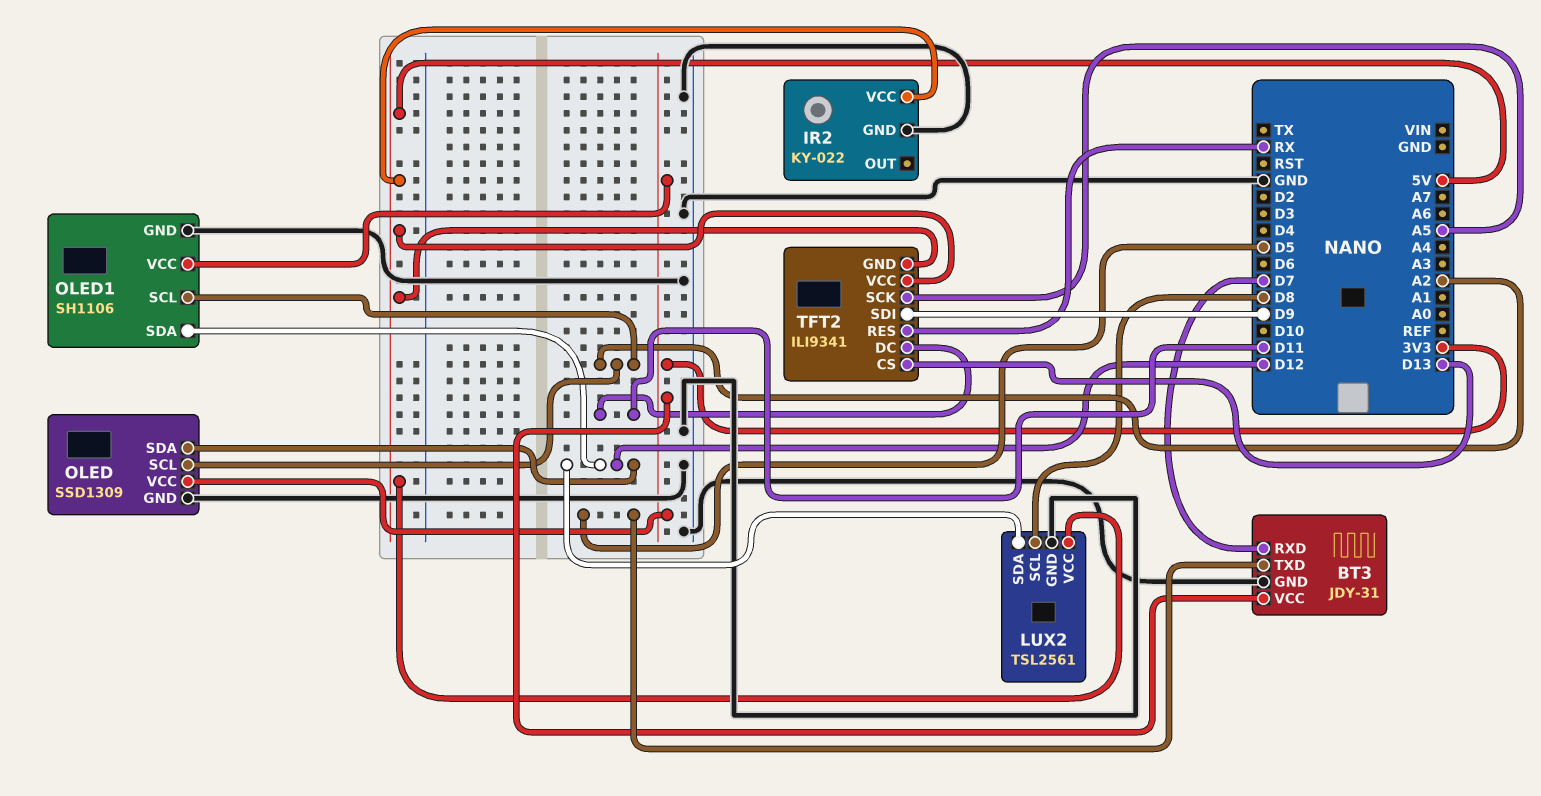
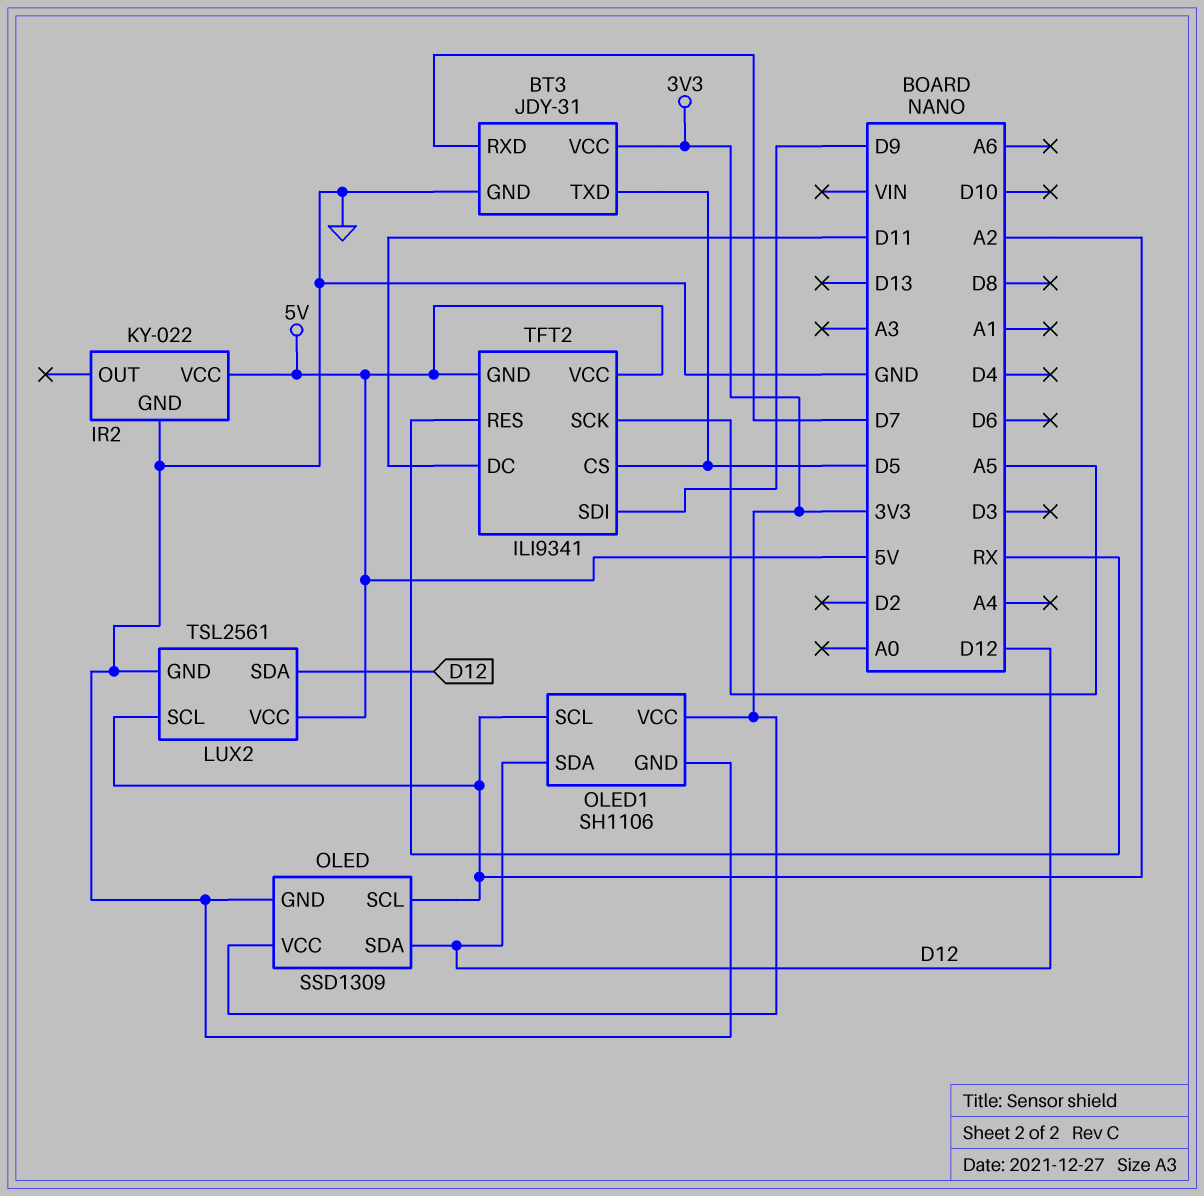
LUX2 pin SCL: D8 -> A2
TFT2 pin CS: D13 -> D5

